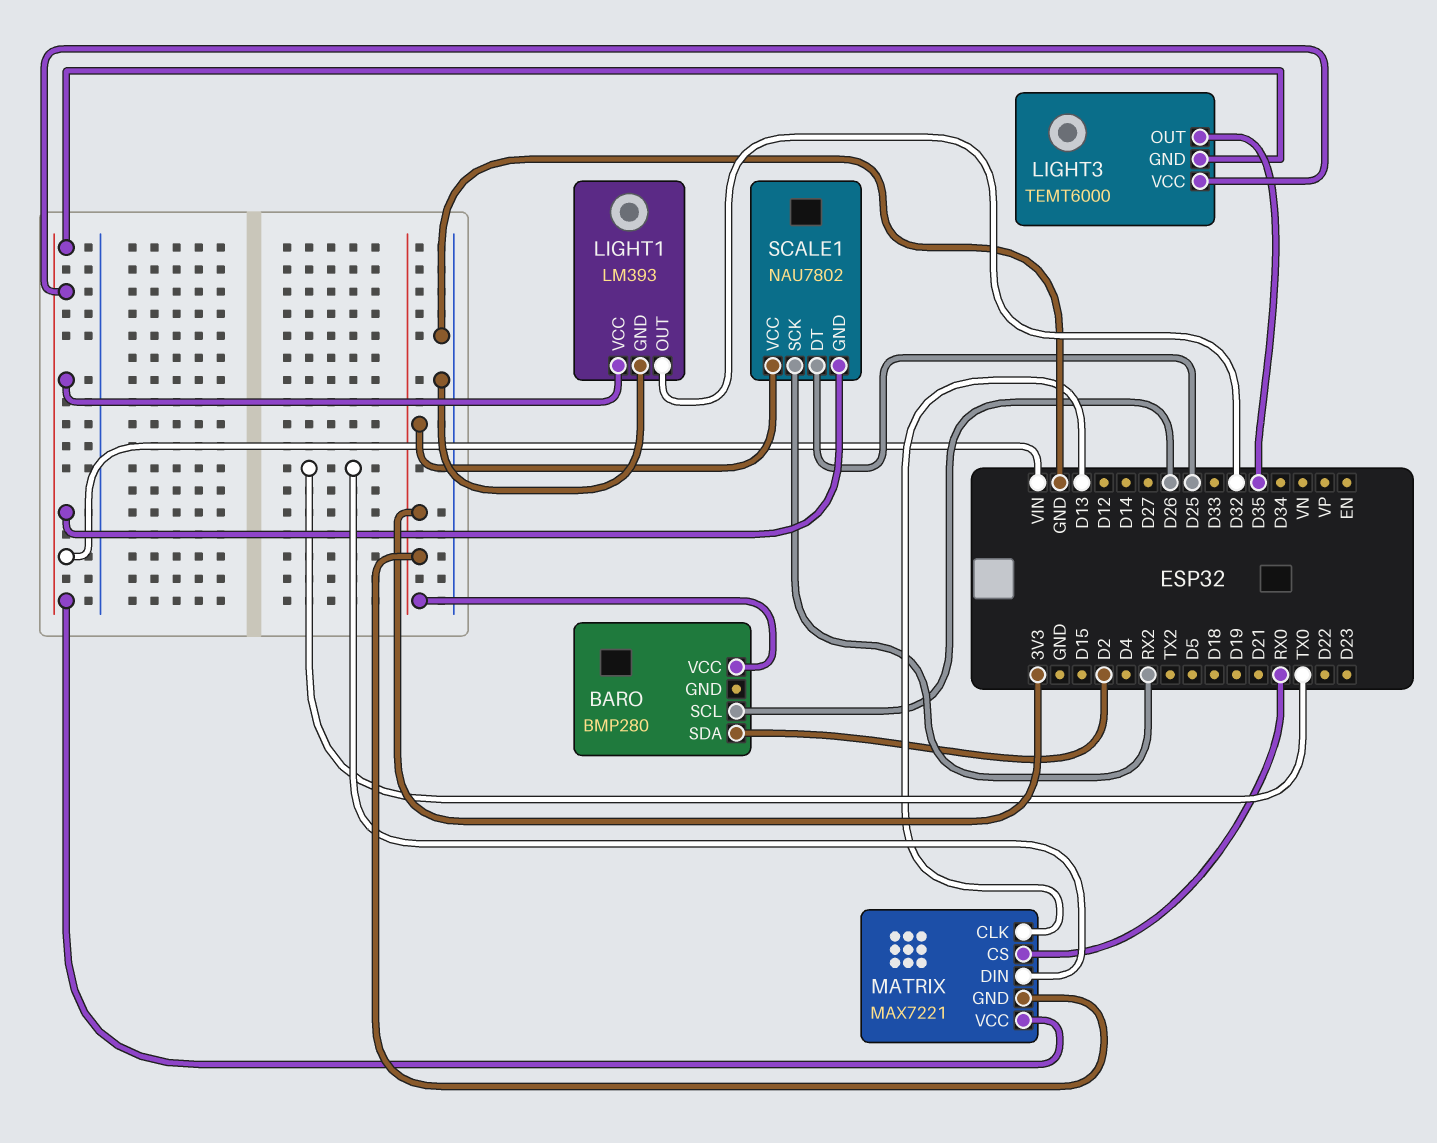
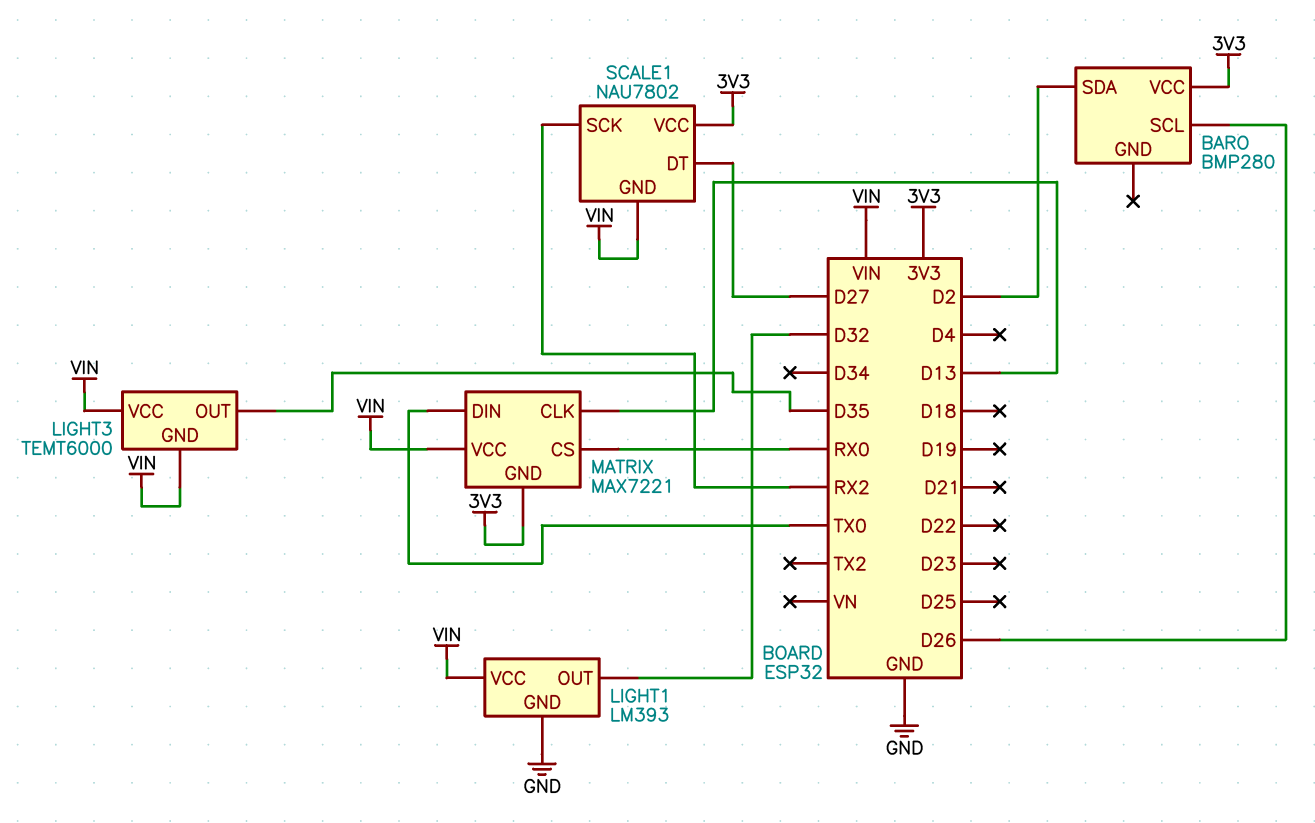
SCALE1 pin DT: D25 -> D27

